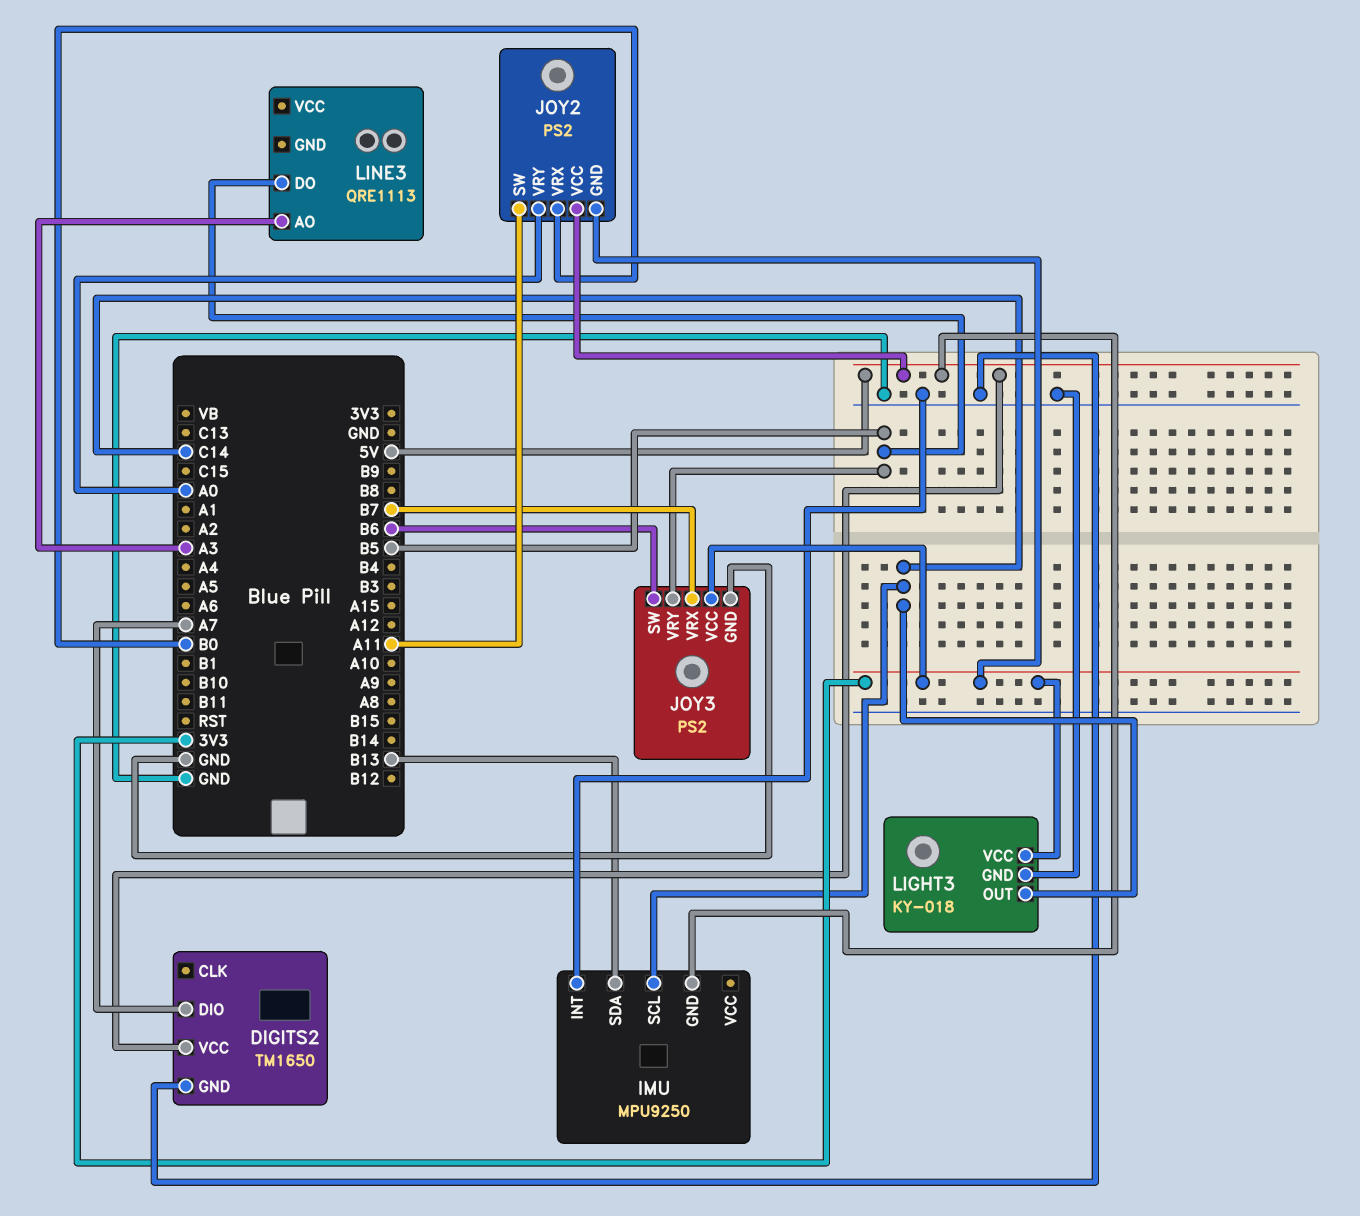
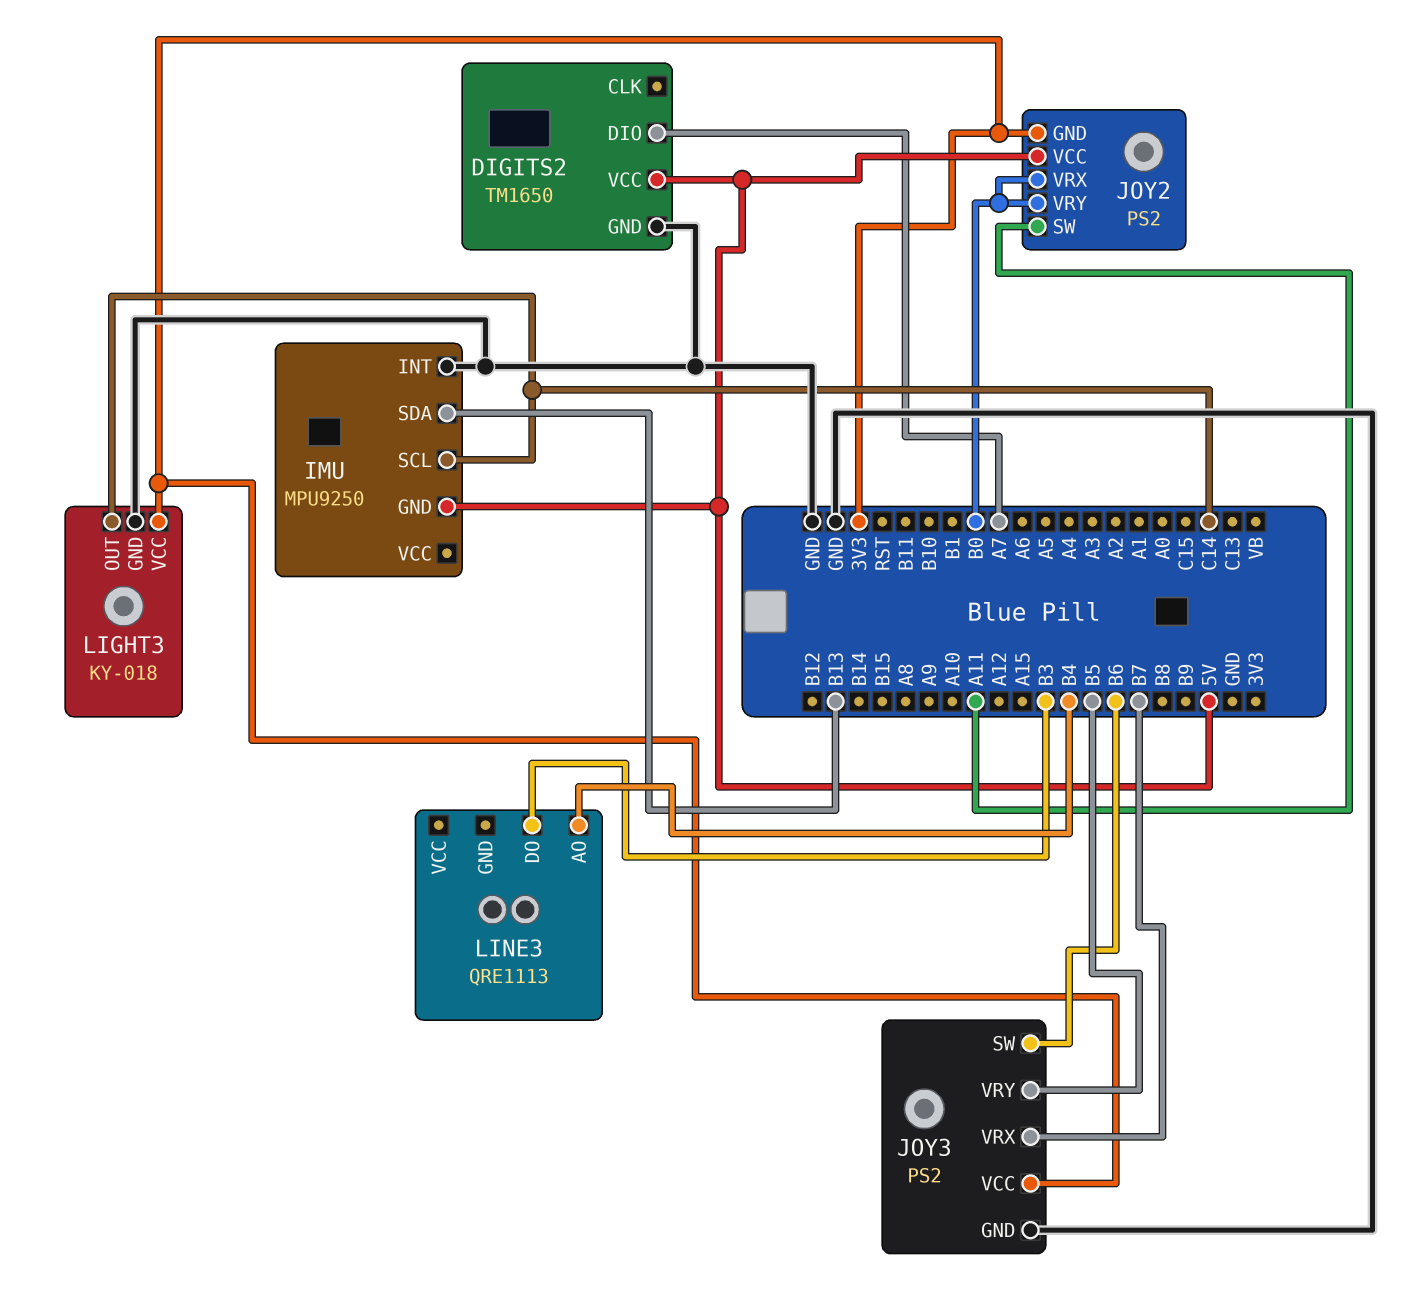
JOY2 pin VRY: A0 -> B0
LINE3 pin AO: A3 -> B4
LINE3 pin DO: B5 -> B3

